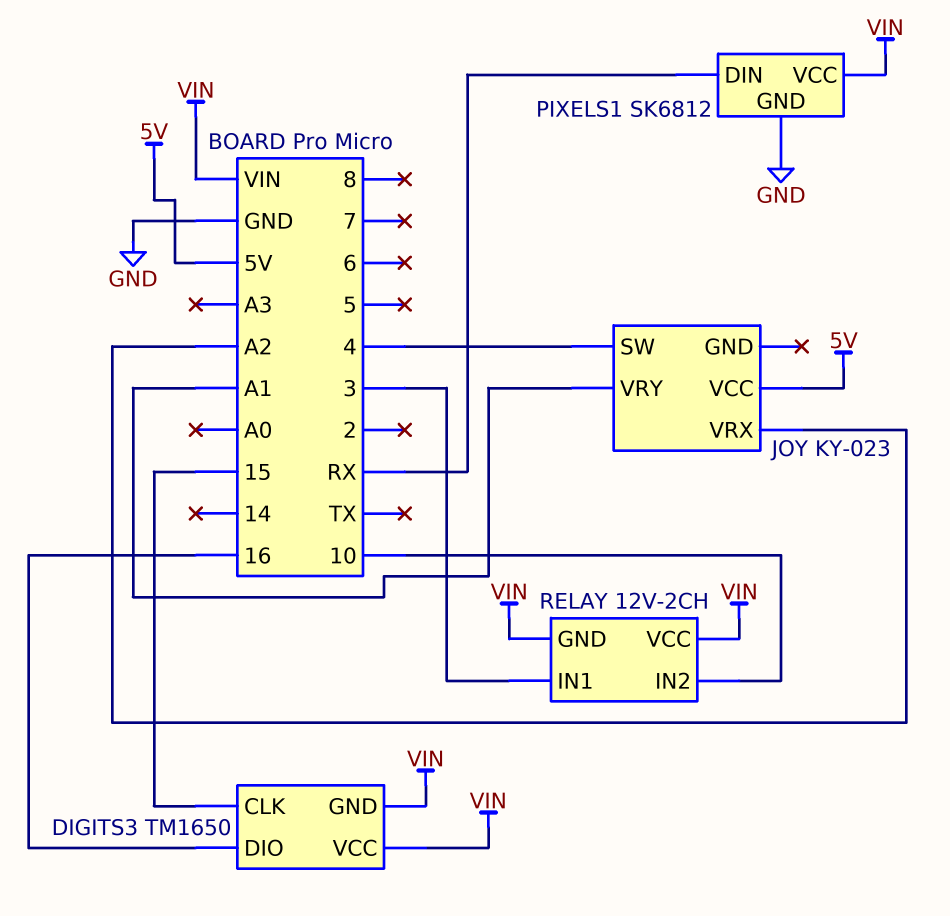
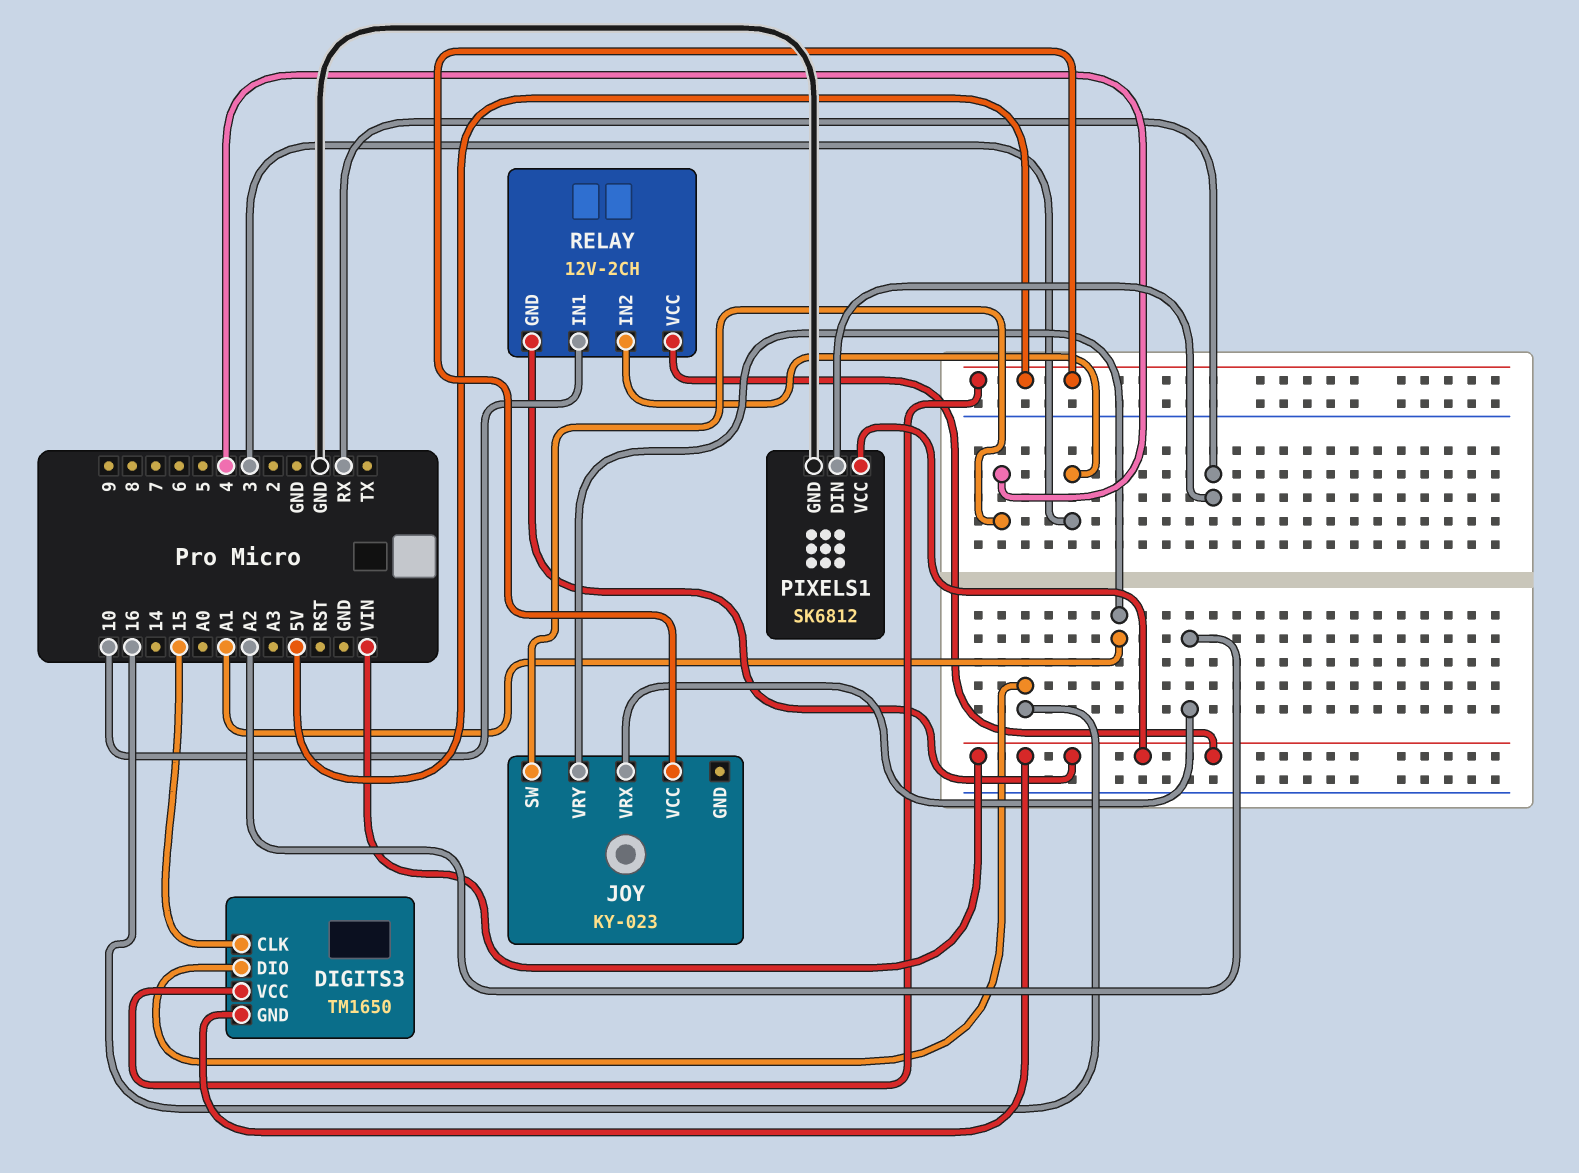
DIGITS3 pin VCC: VIN -> 5V
RELAY pin IN1: 3 -> 10
RELAY pin IN2: 10 -> 3

